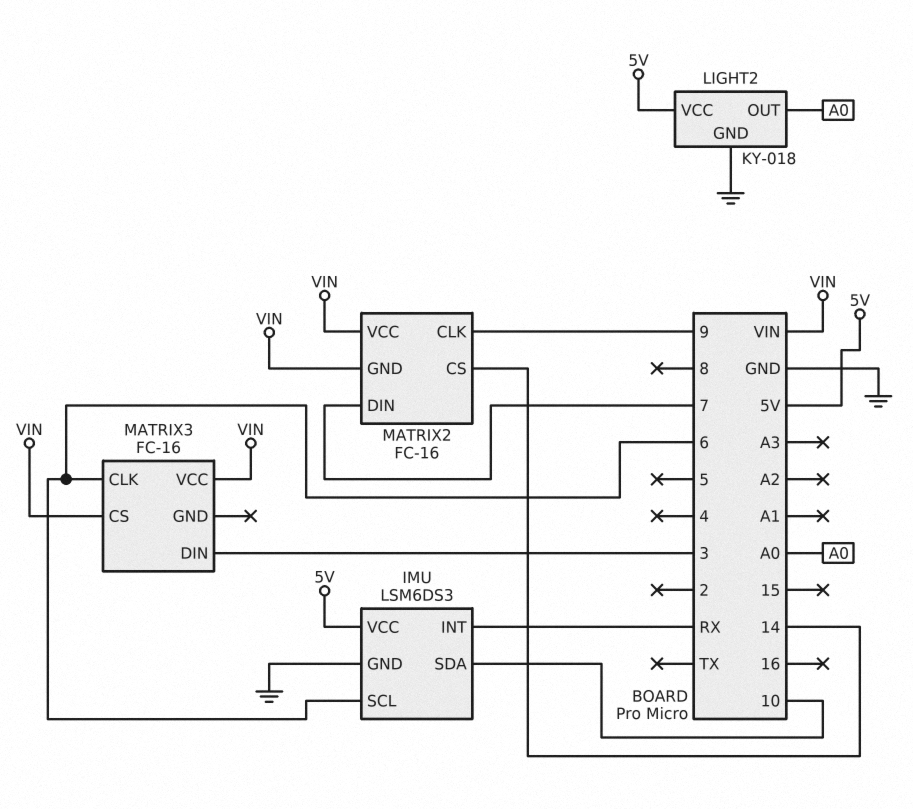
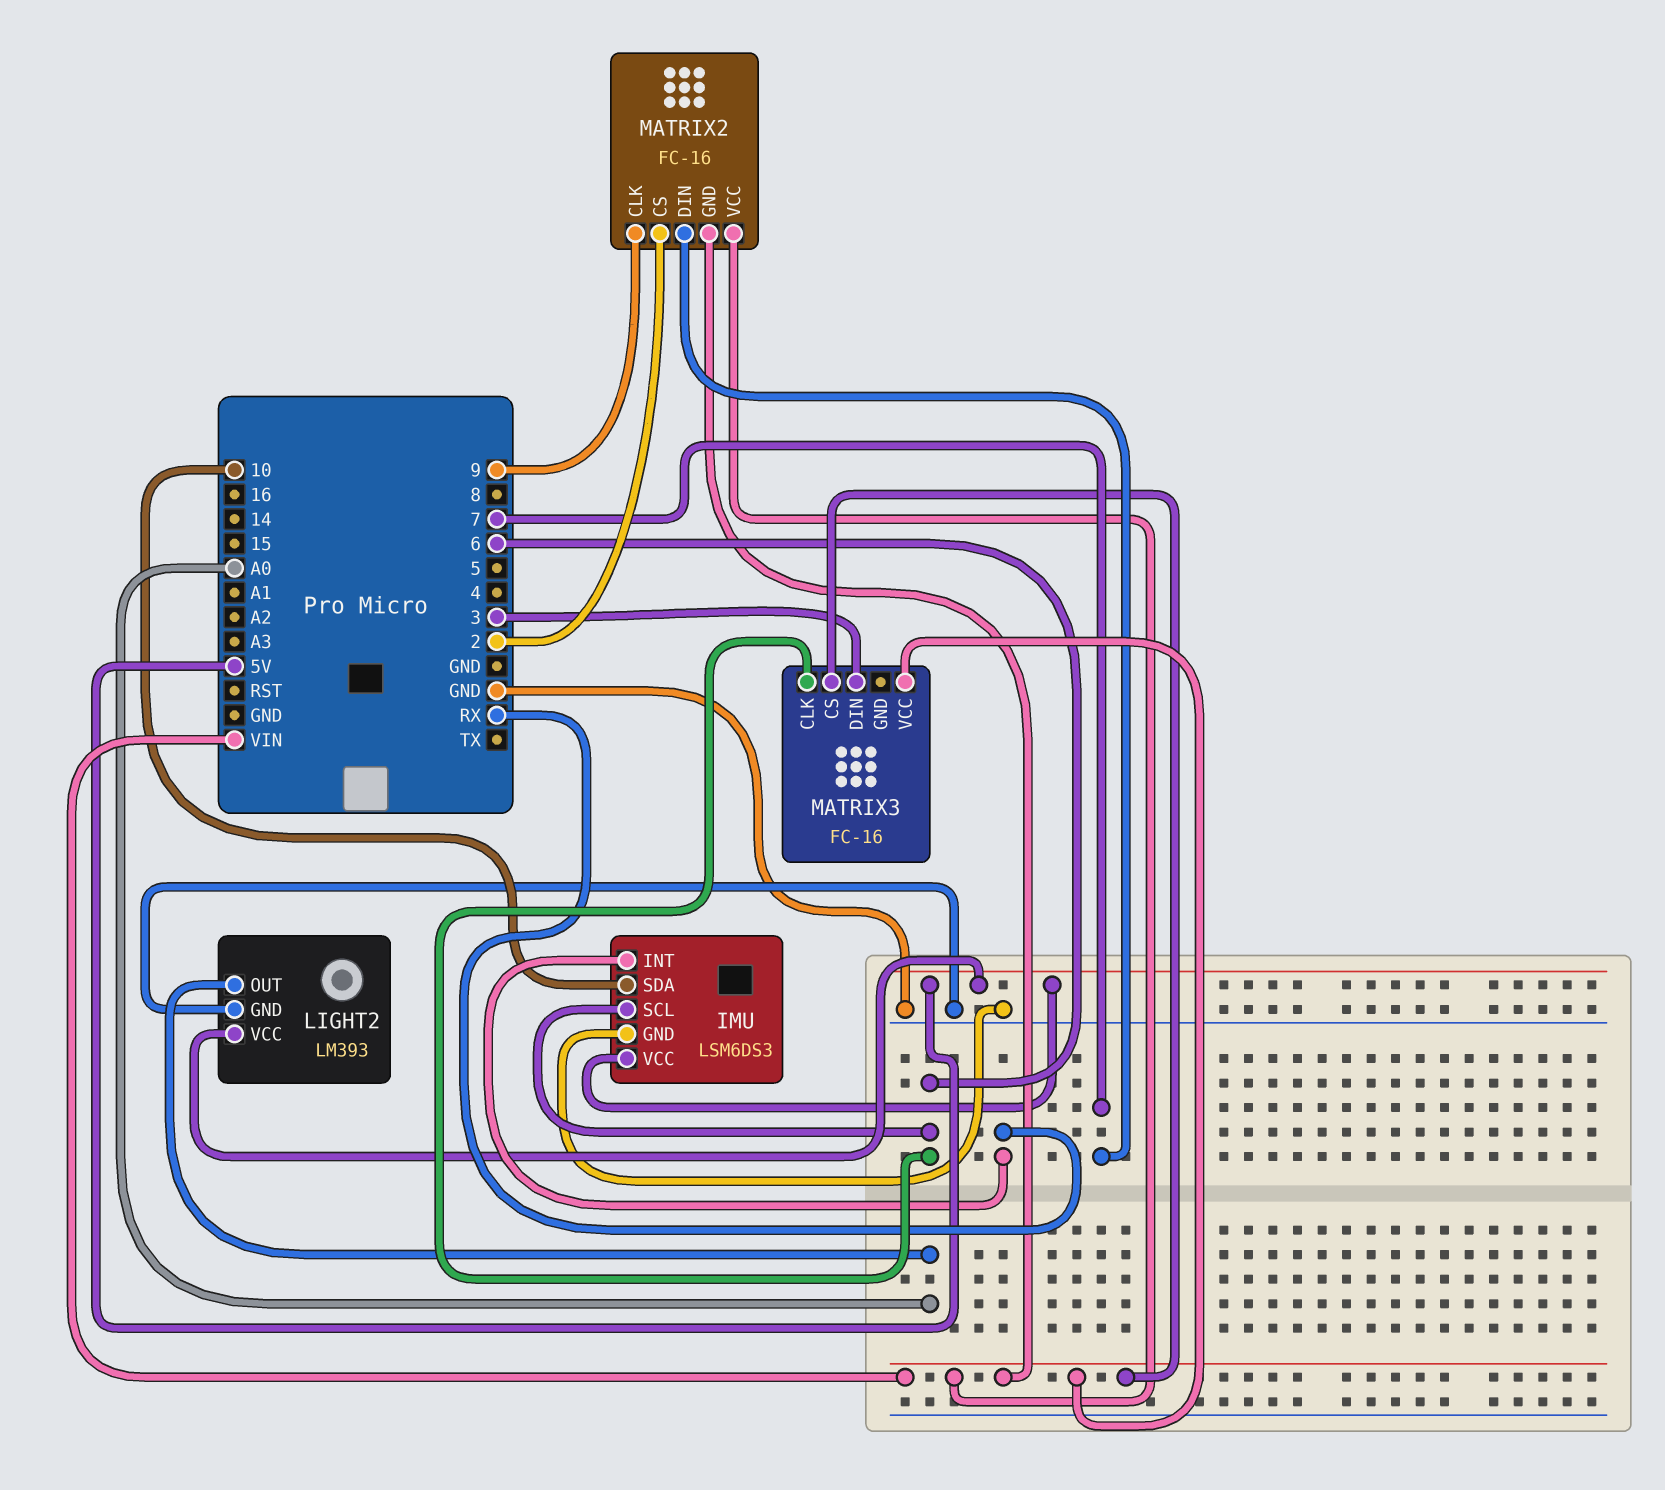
LIGHT2: KY-018 -> LM393
MATRIX2 pin CS: 14 -> 2

